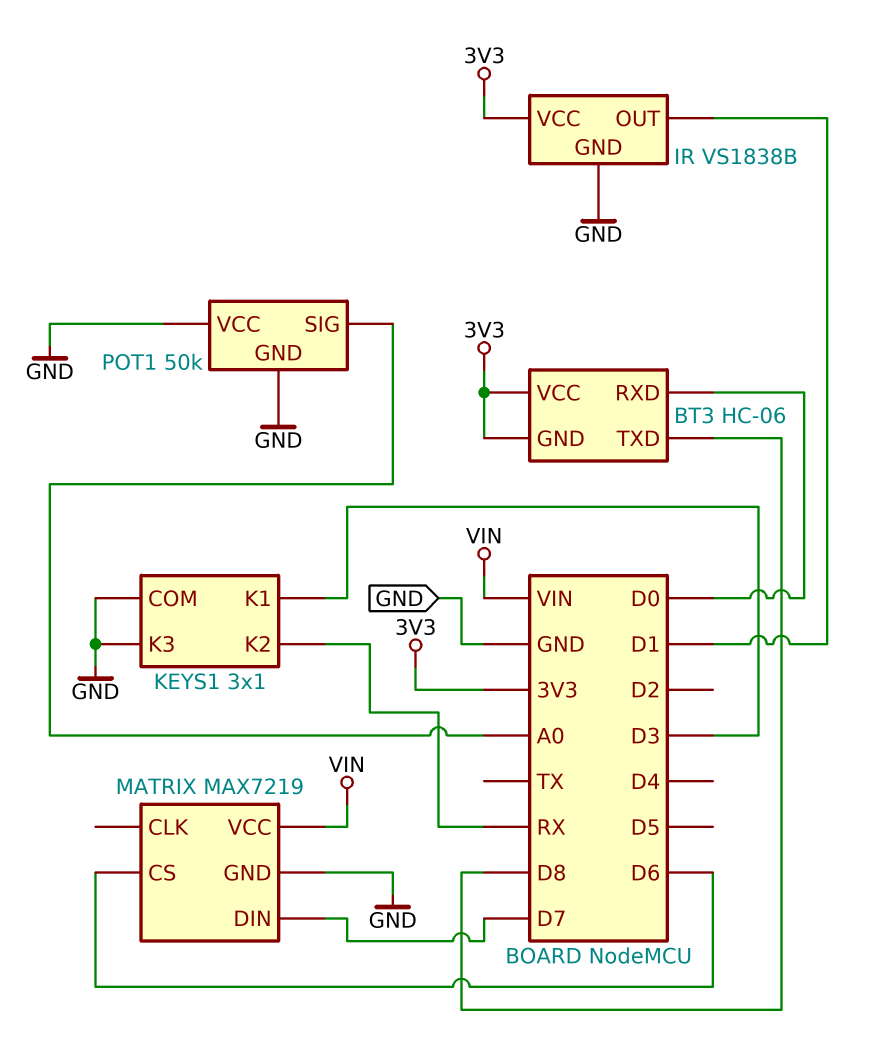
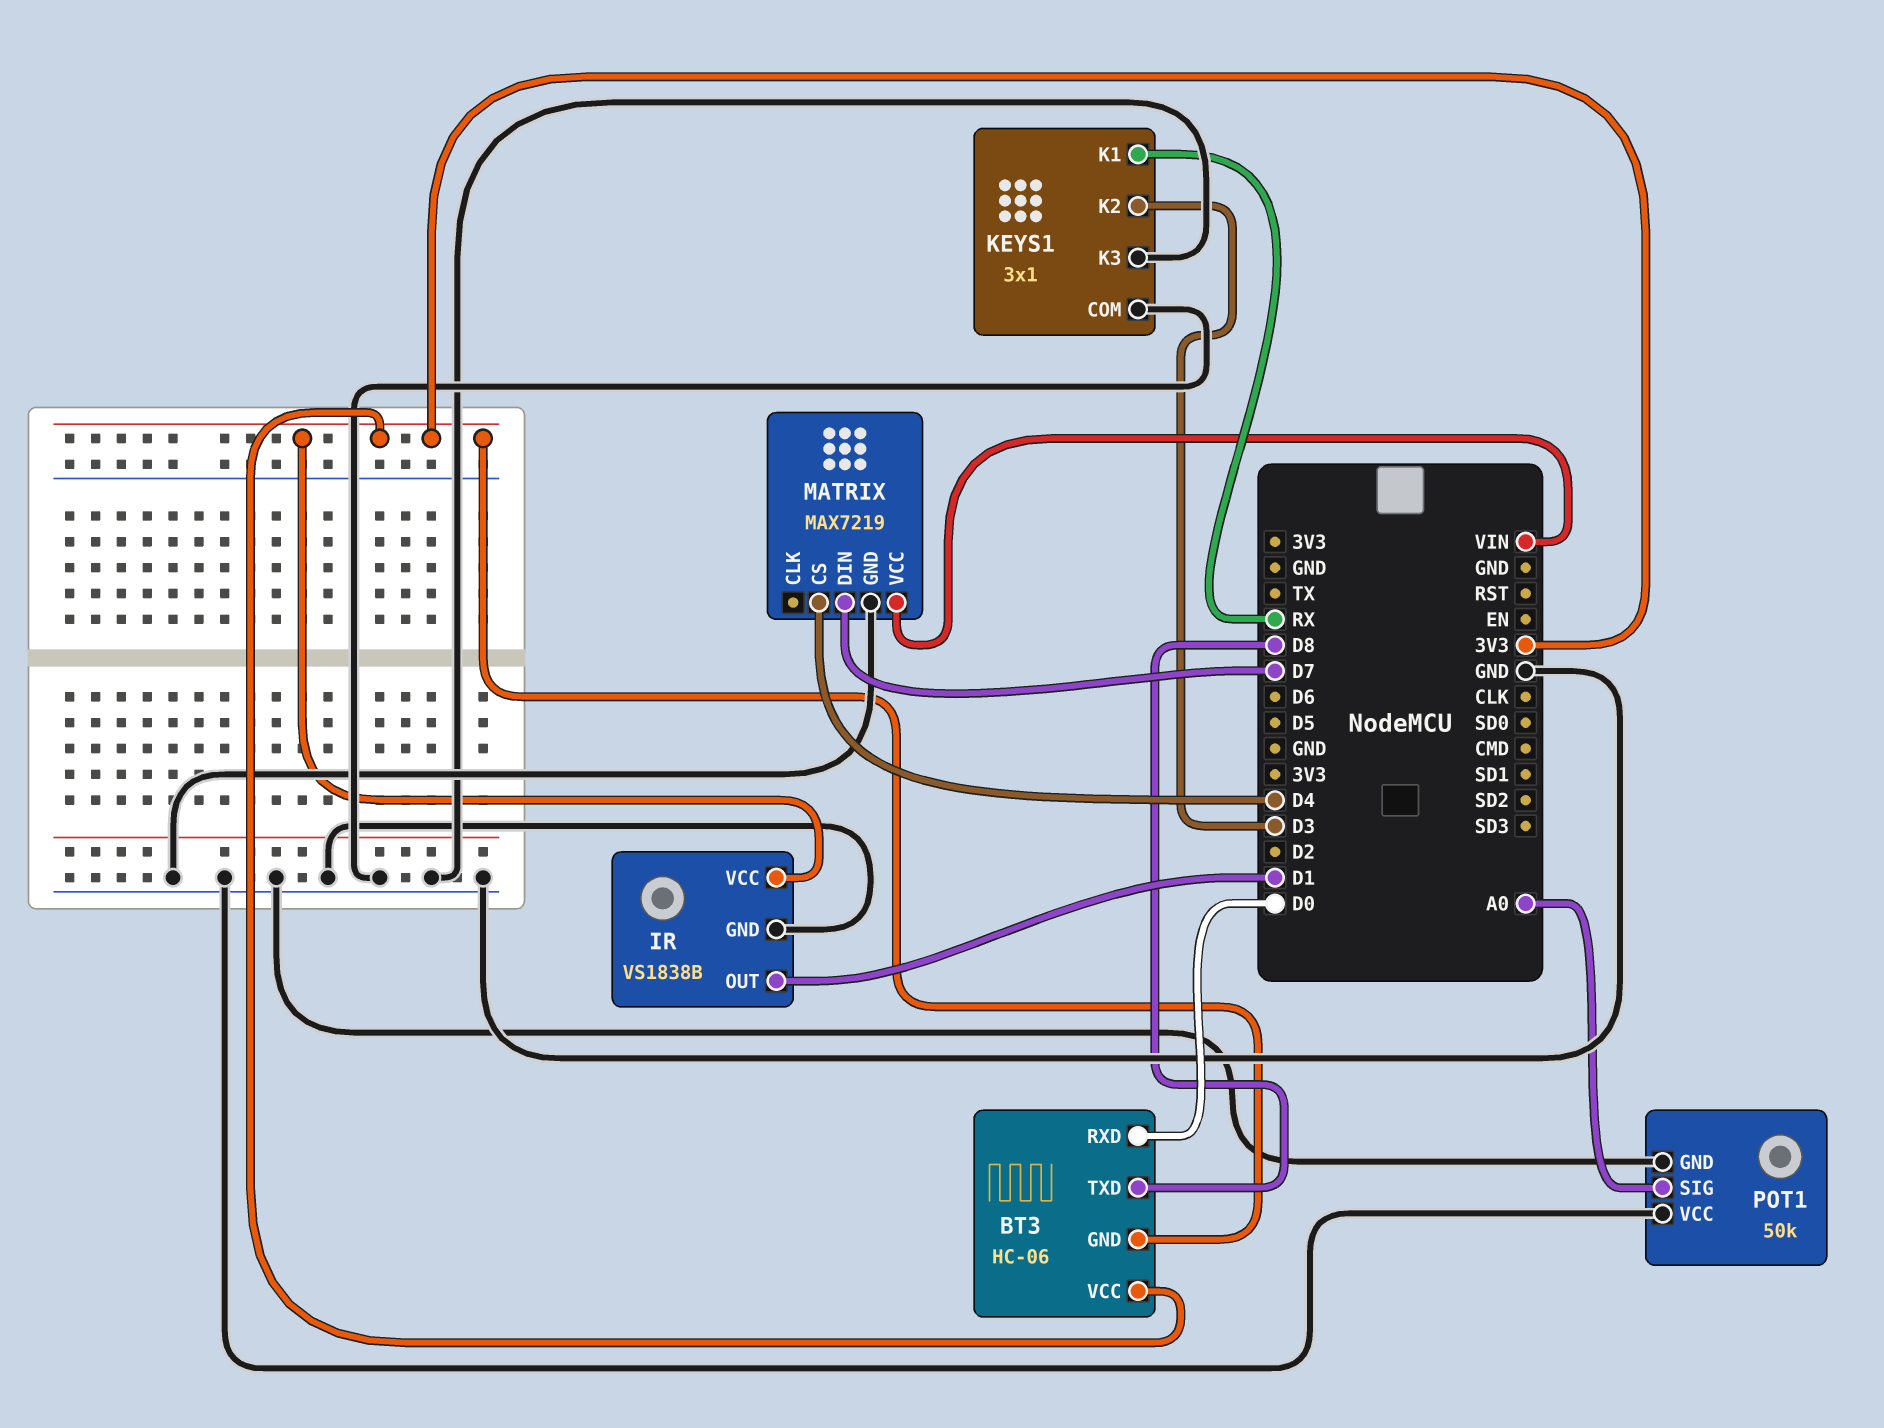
KEYS1 pin K1: D3 -> RX
KEYS1 pin K2: RX -> D3
MATRIX pin CS: D6 -> D4

